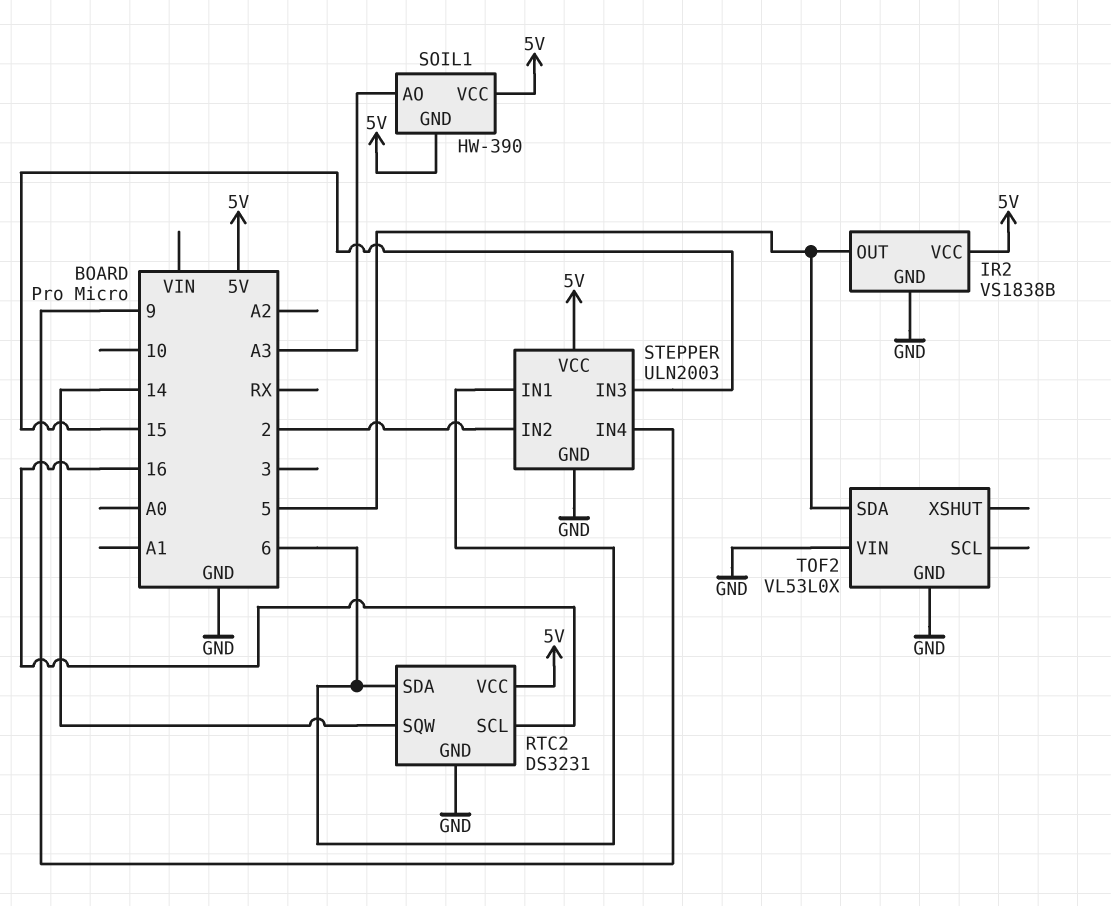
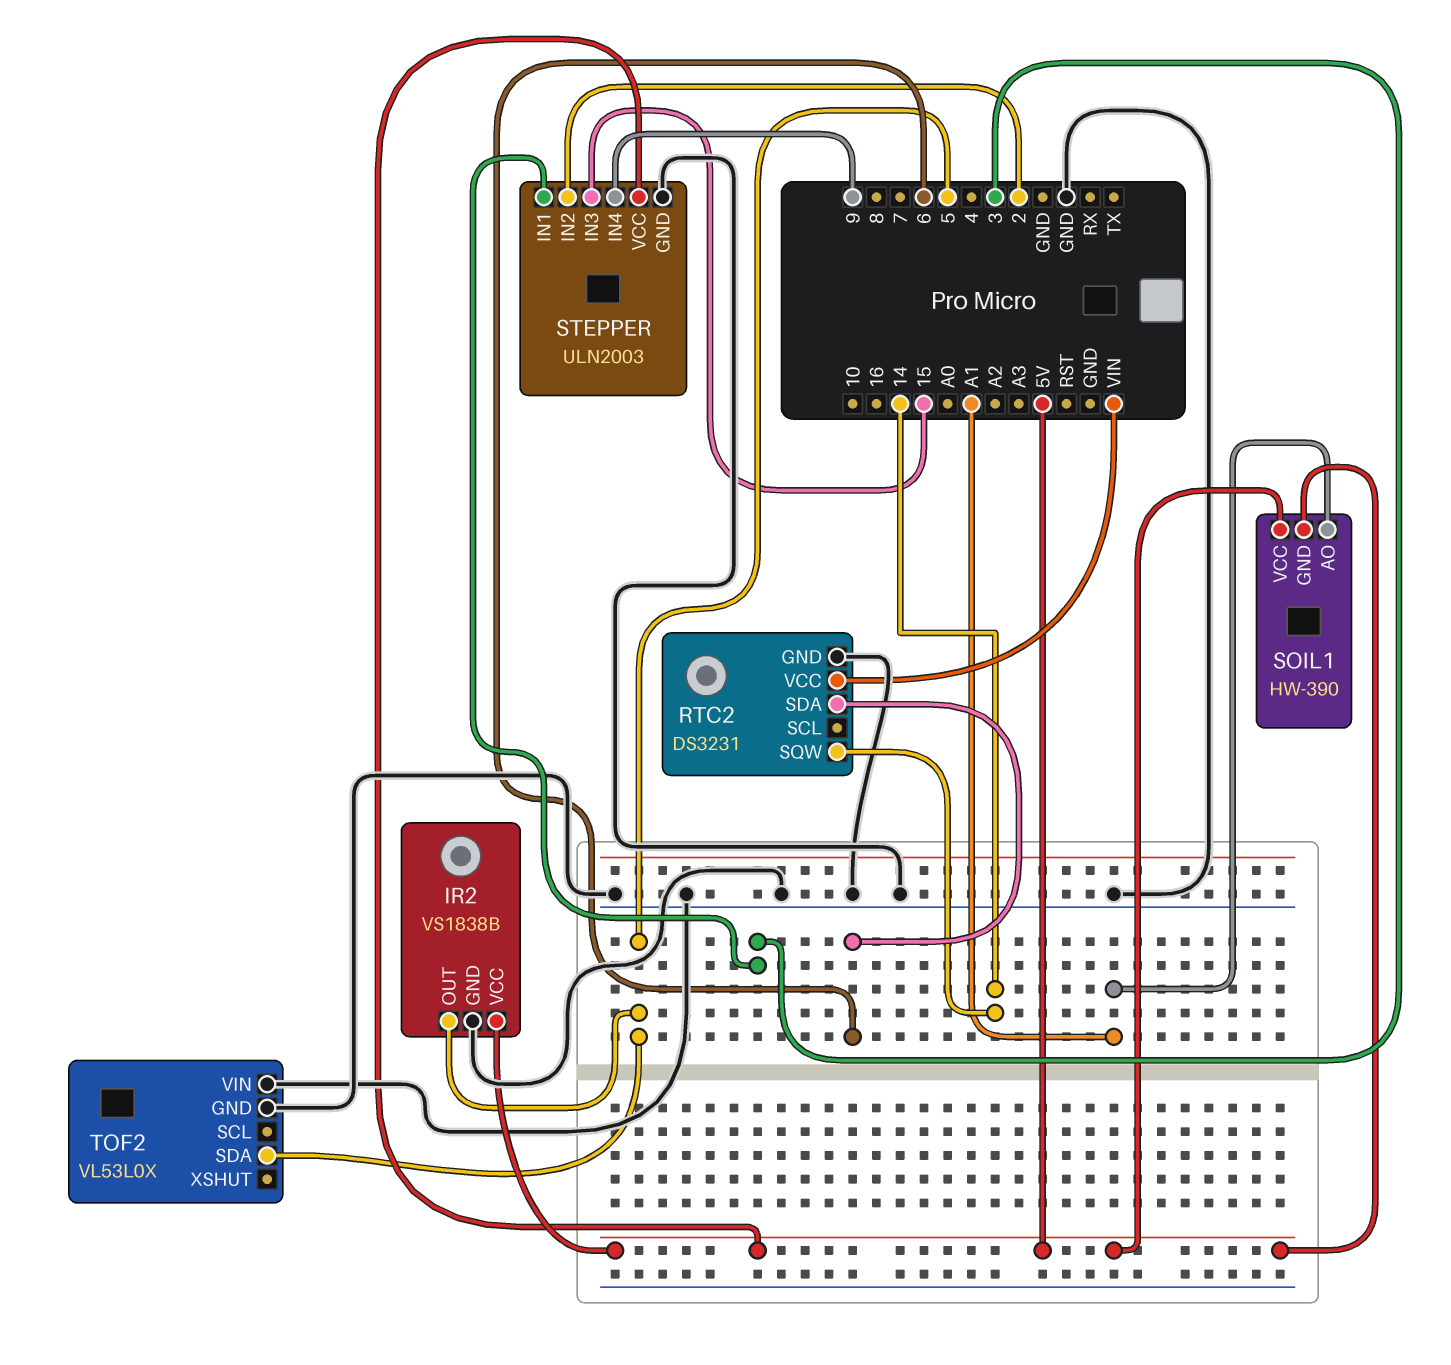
RTC2 pin SCL: 16 -> none
RTC2 pin VCC: 5V -> VIN
SOIL1 pin AO: A3 -> A1
STEPPER pin IN1: 6 -> 3

